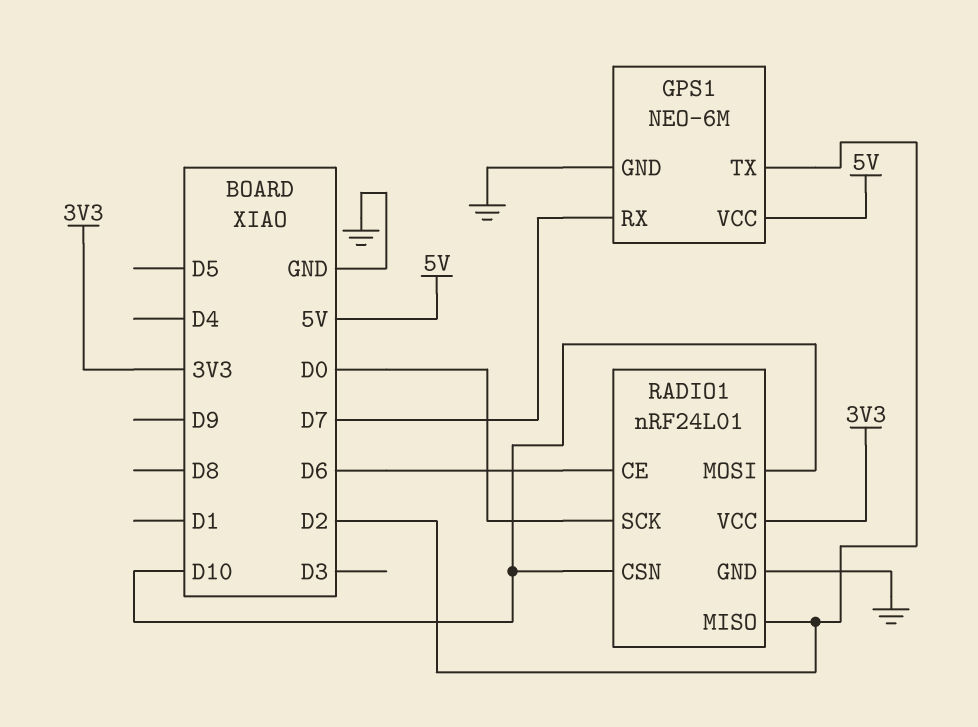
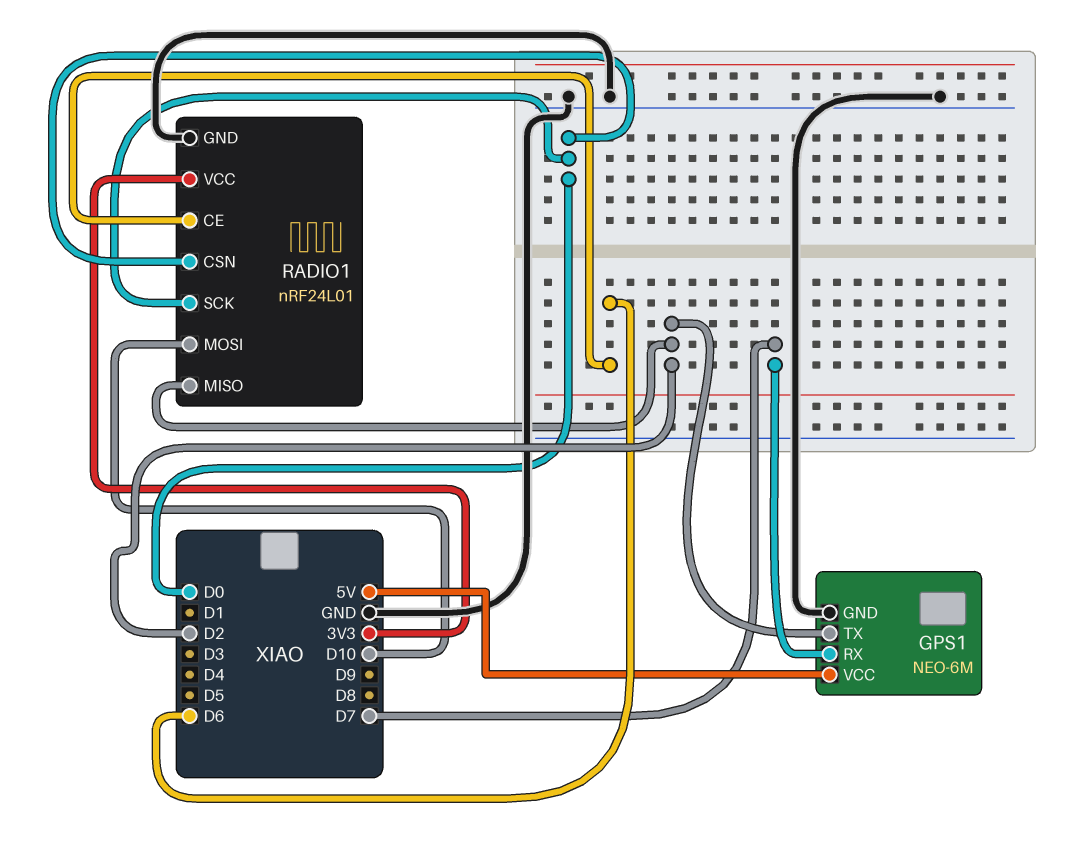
RADIO1 pin CSN: D10 -> D0

